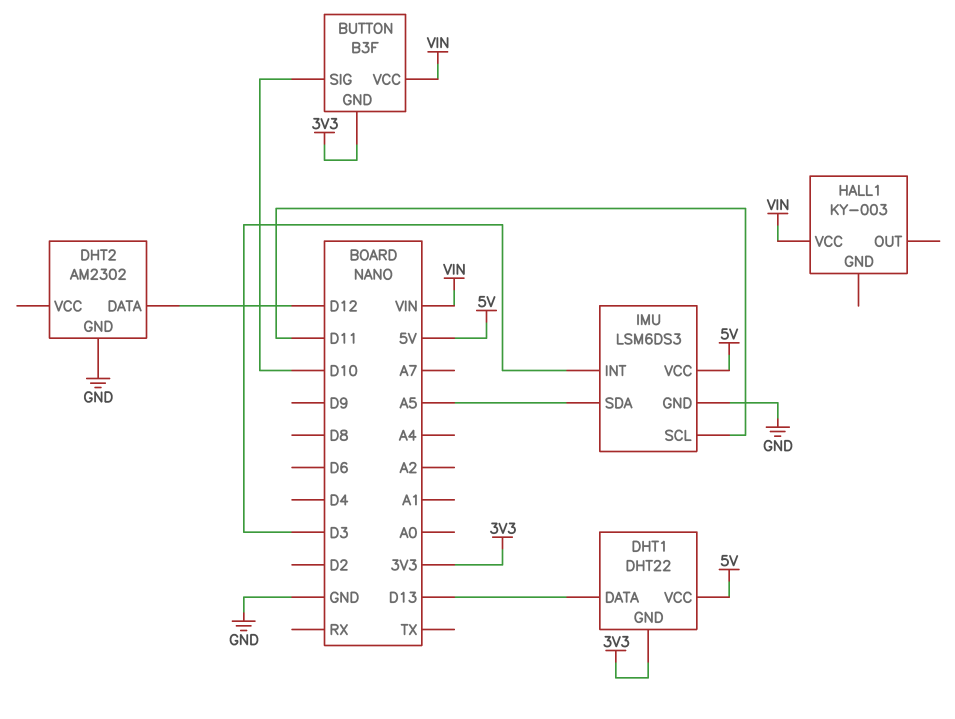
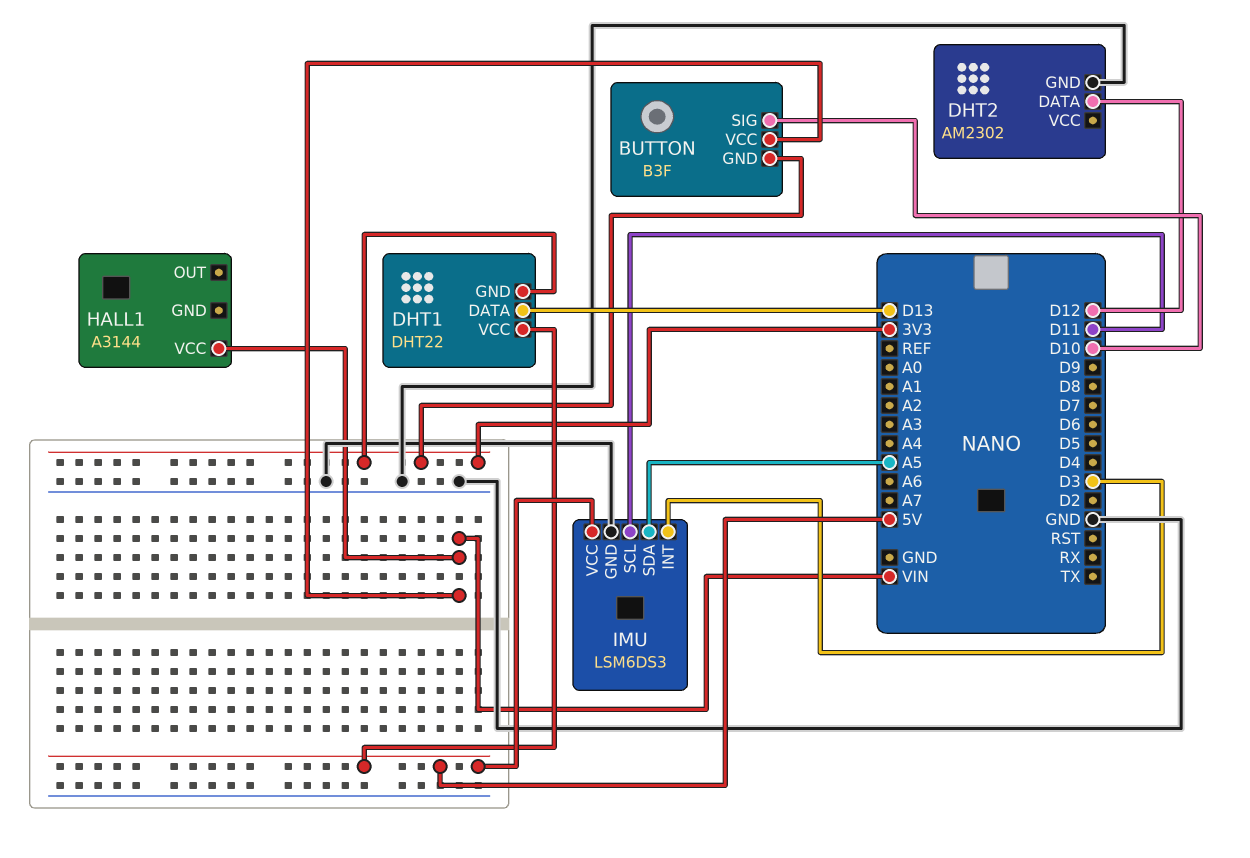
HALL1: KY-003 -> A3144

